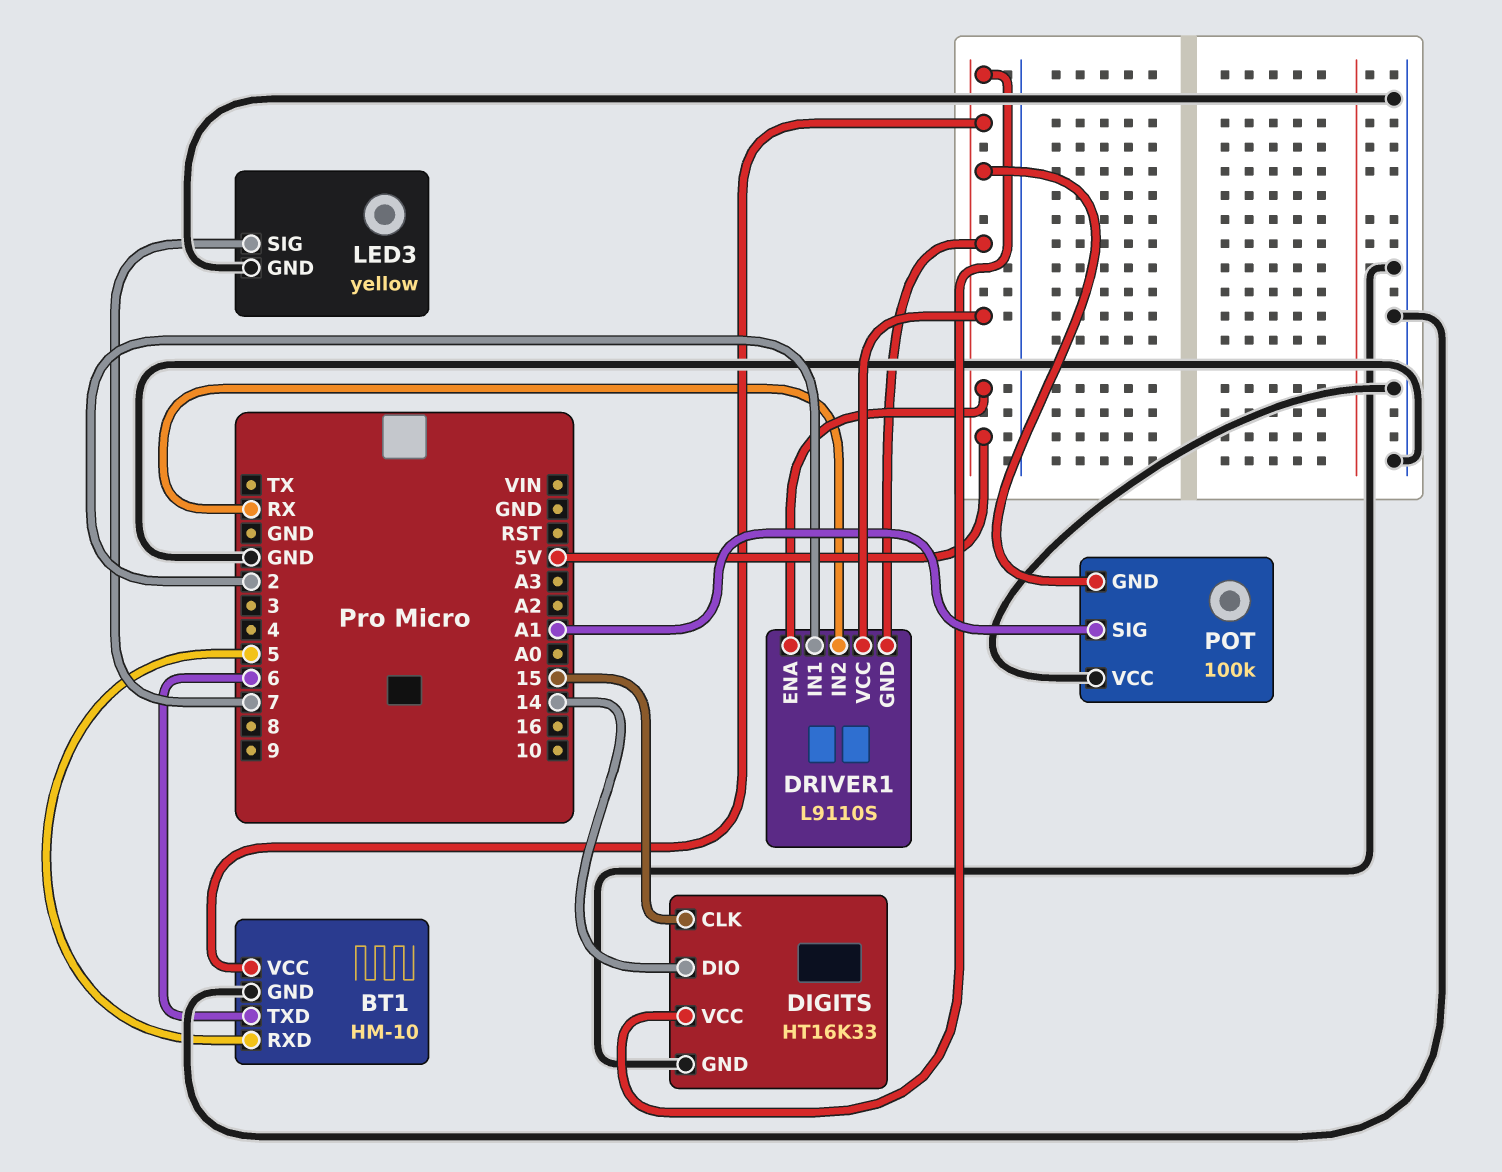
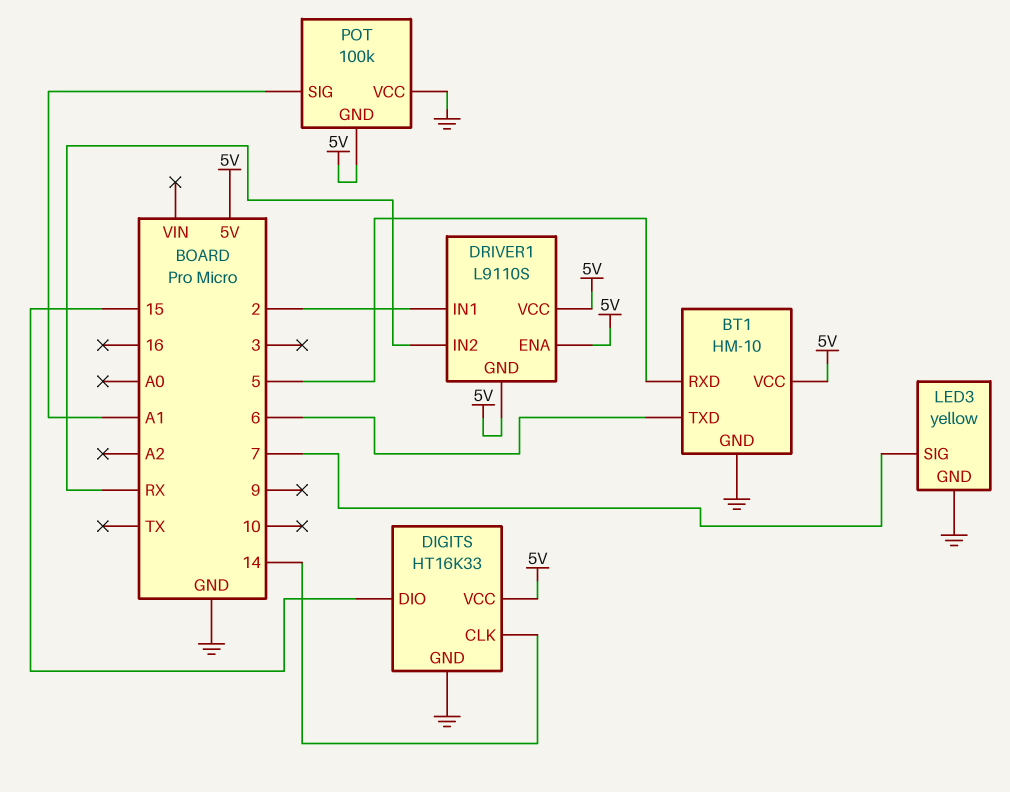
DIGITS pin CLK: 15 -> 14
DIGITS pin DIO: 14 -> 15

